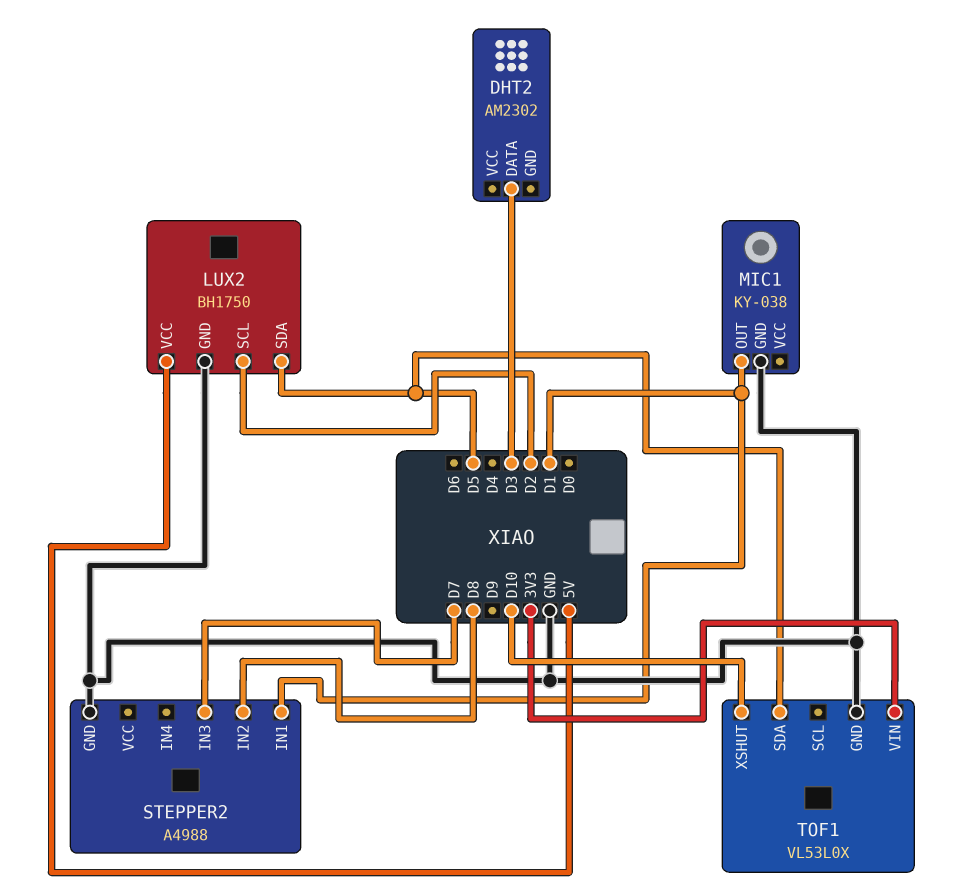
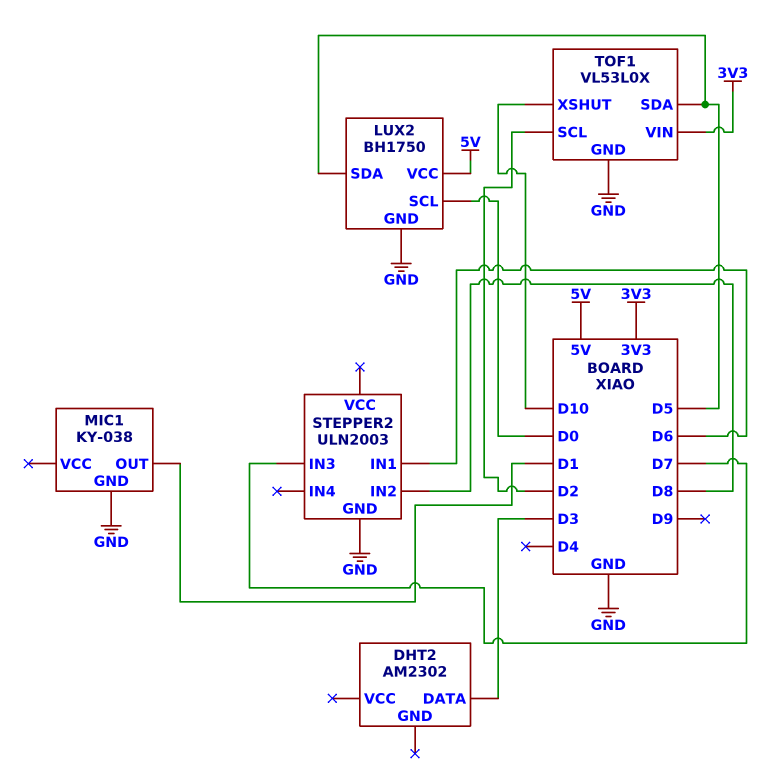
LUX2 pin SCL: D2 -> D0
STEPPER2: A4988 -> ULN2003
STEPPER2 pin IN1: D1 -> D6
TOF1 pin SCL: none -> D2

